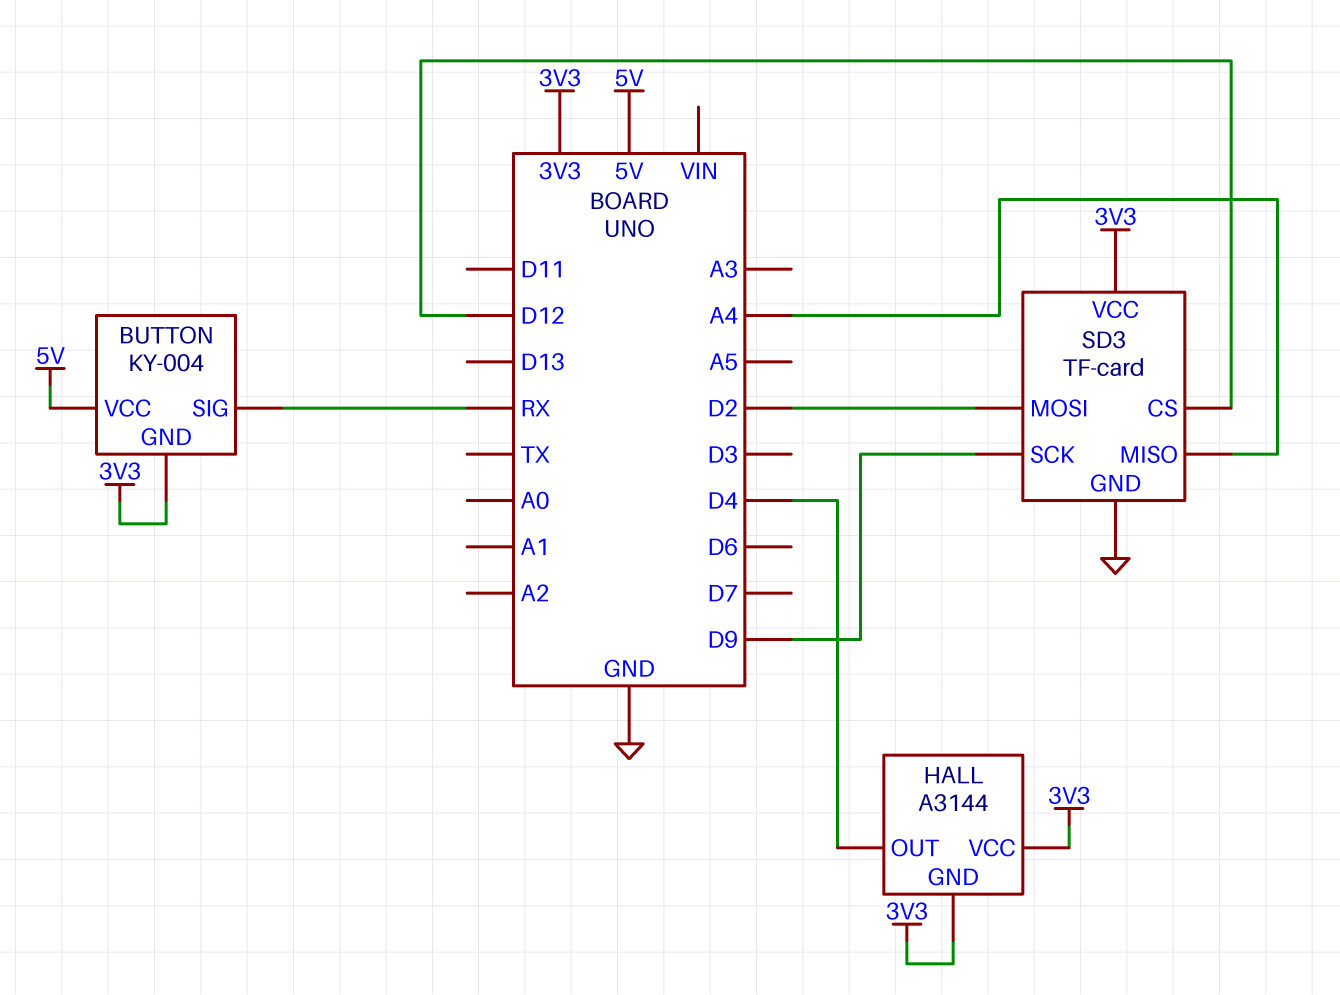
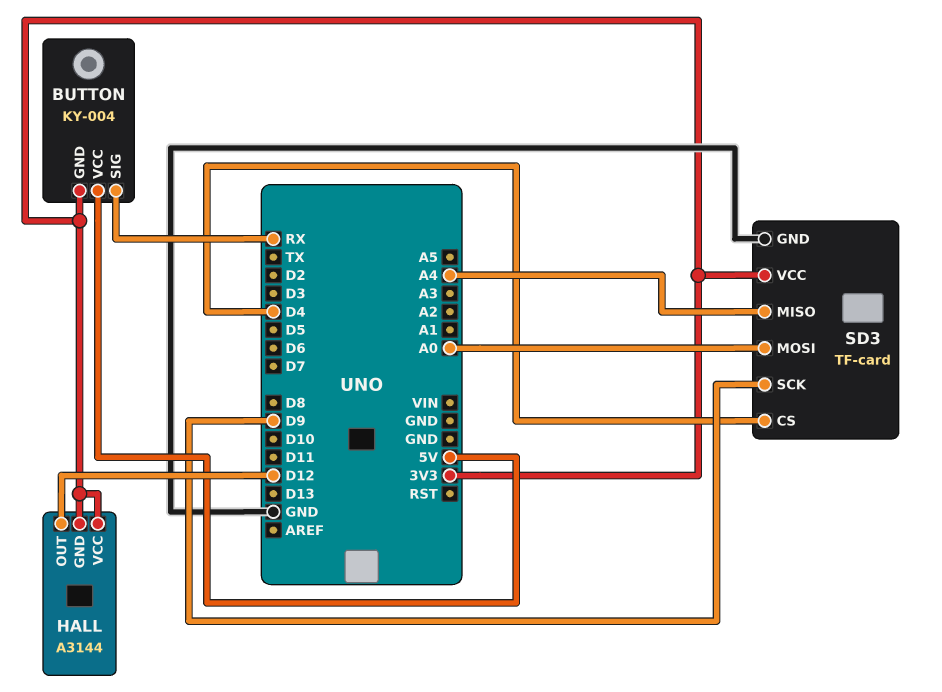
HALL pin OUT: D4 -> D12
SD3 pin CS: D12 -> D4
SD3 pin MOSI: D2 -> A0

